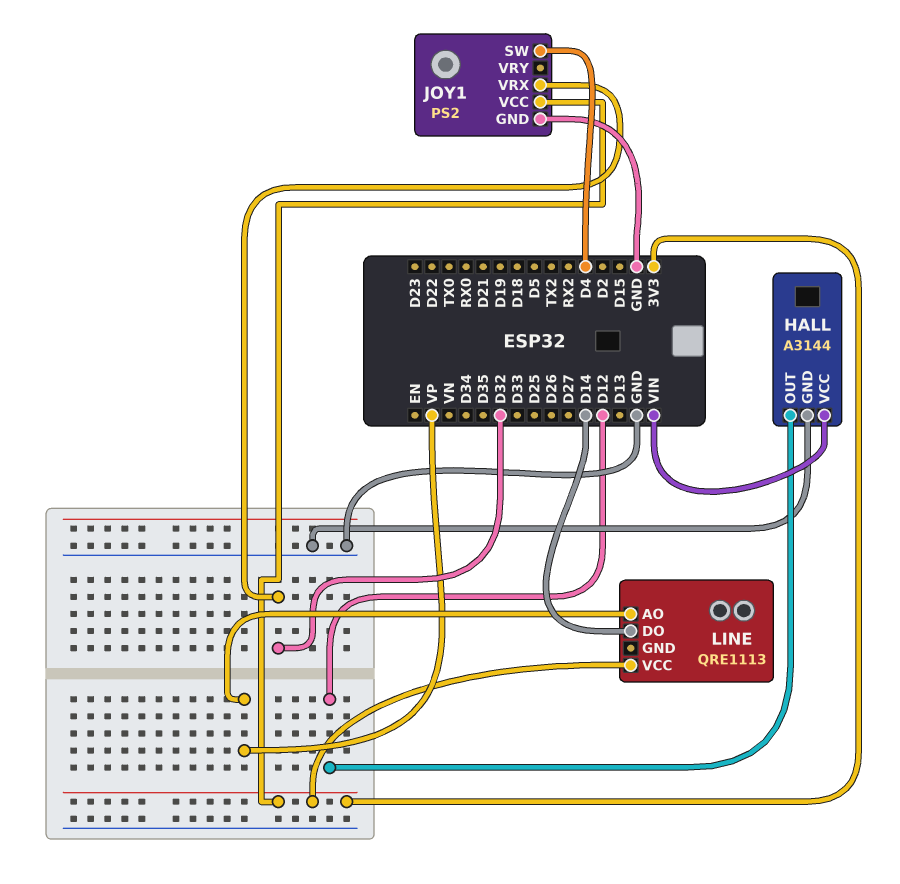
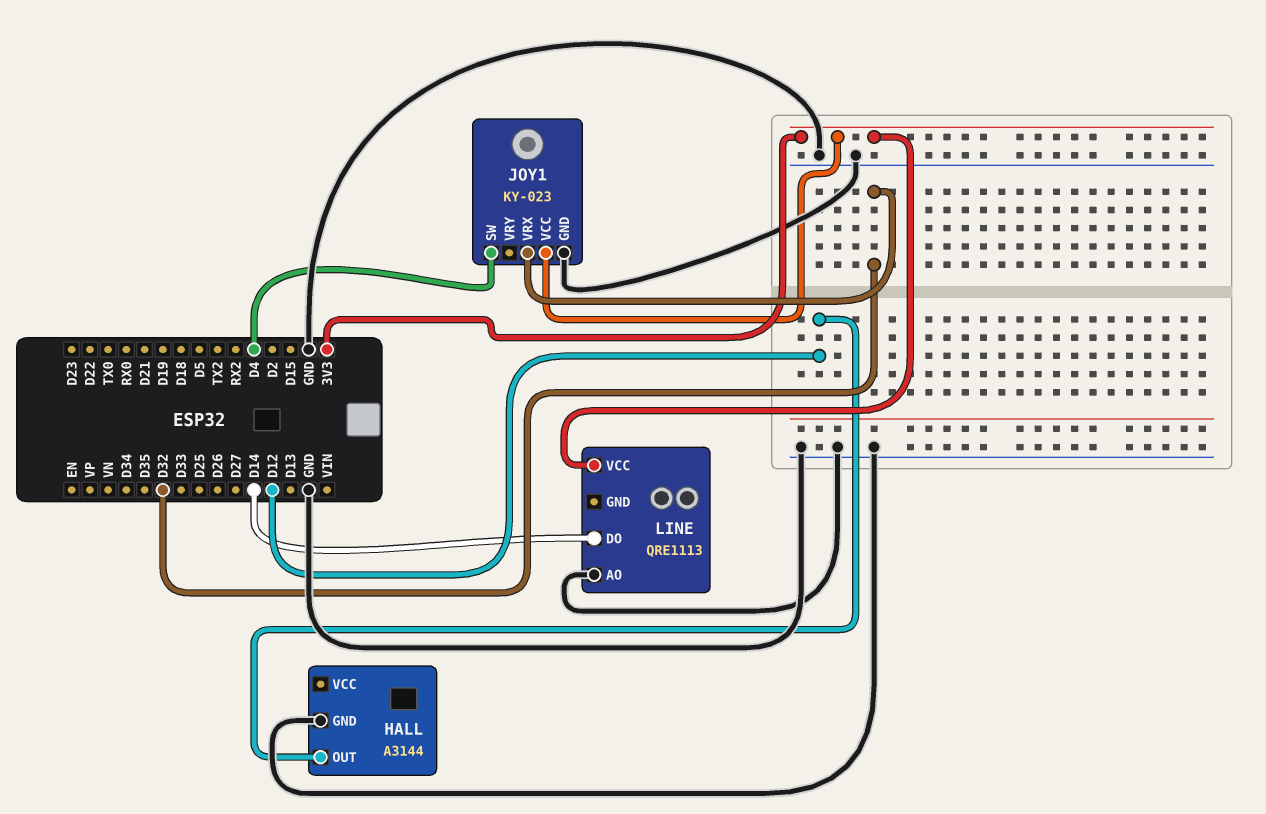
HALL pin VCC: VIN -> none
JOY1: PS2 -> KY-023
LINE pin AO: VP -> GND

